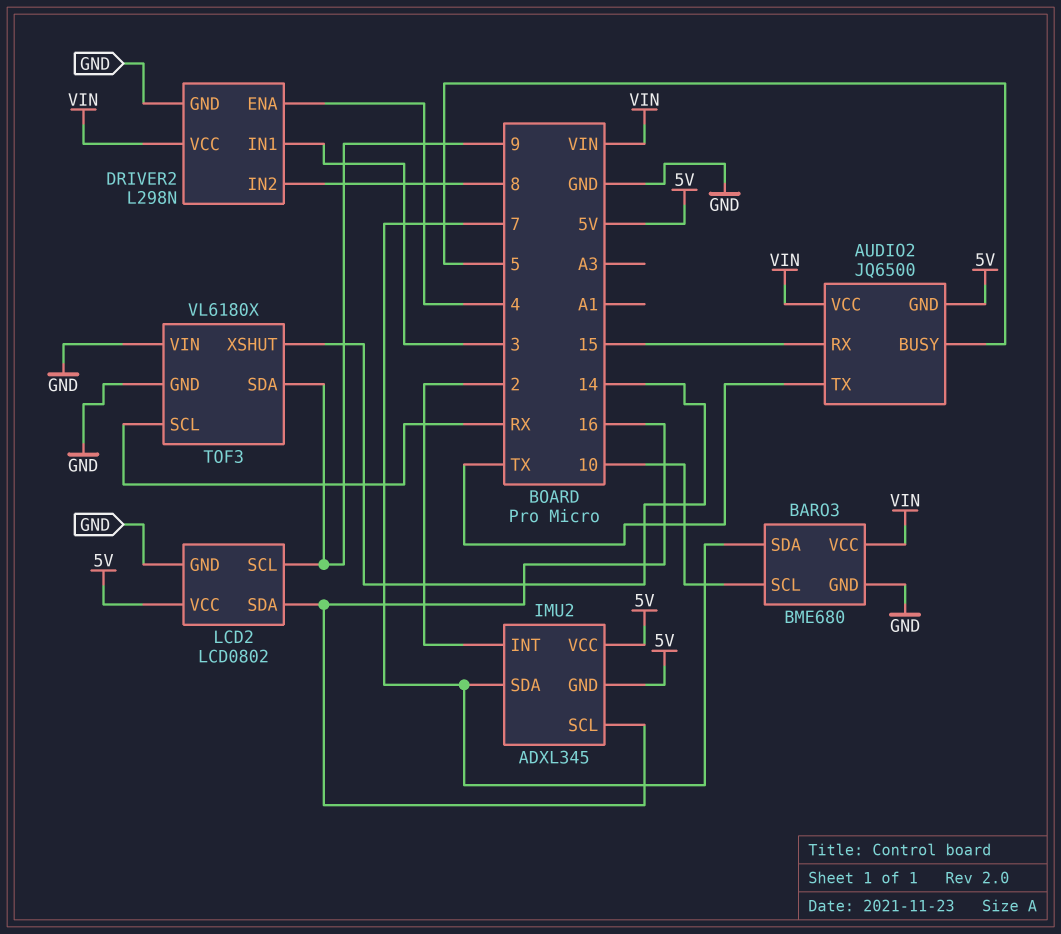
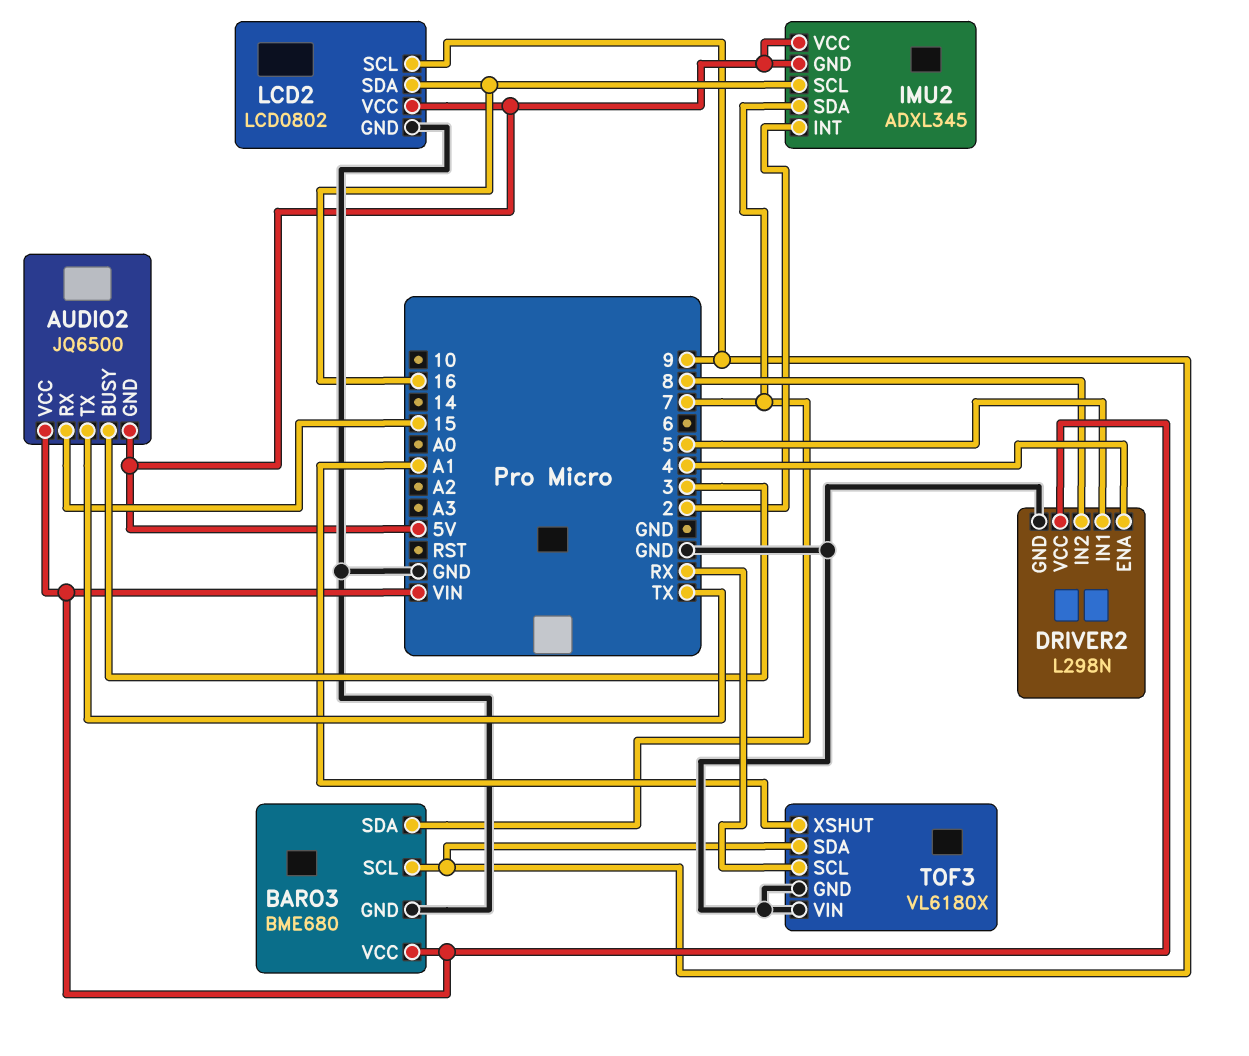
AUDIO2 pin BUSY: 5 -> 3
BARO3 pin SCL: 10 -> 9
DRIVER2 pin IN1: 3 -> 5
TOF3 pin XSHUT: 14 -> A1

